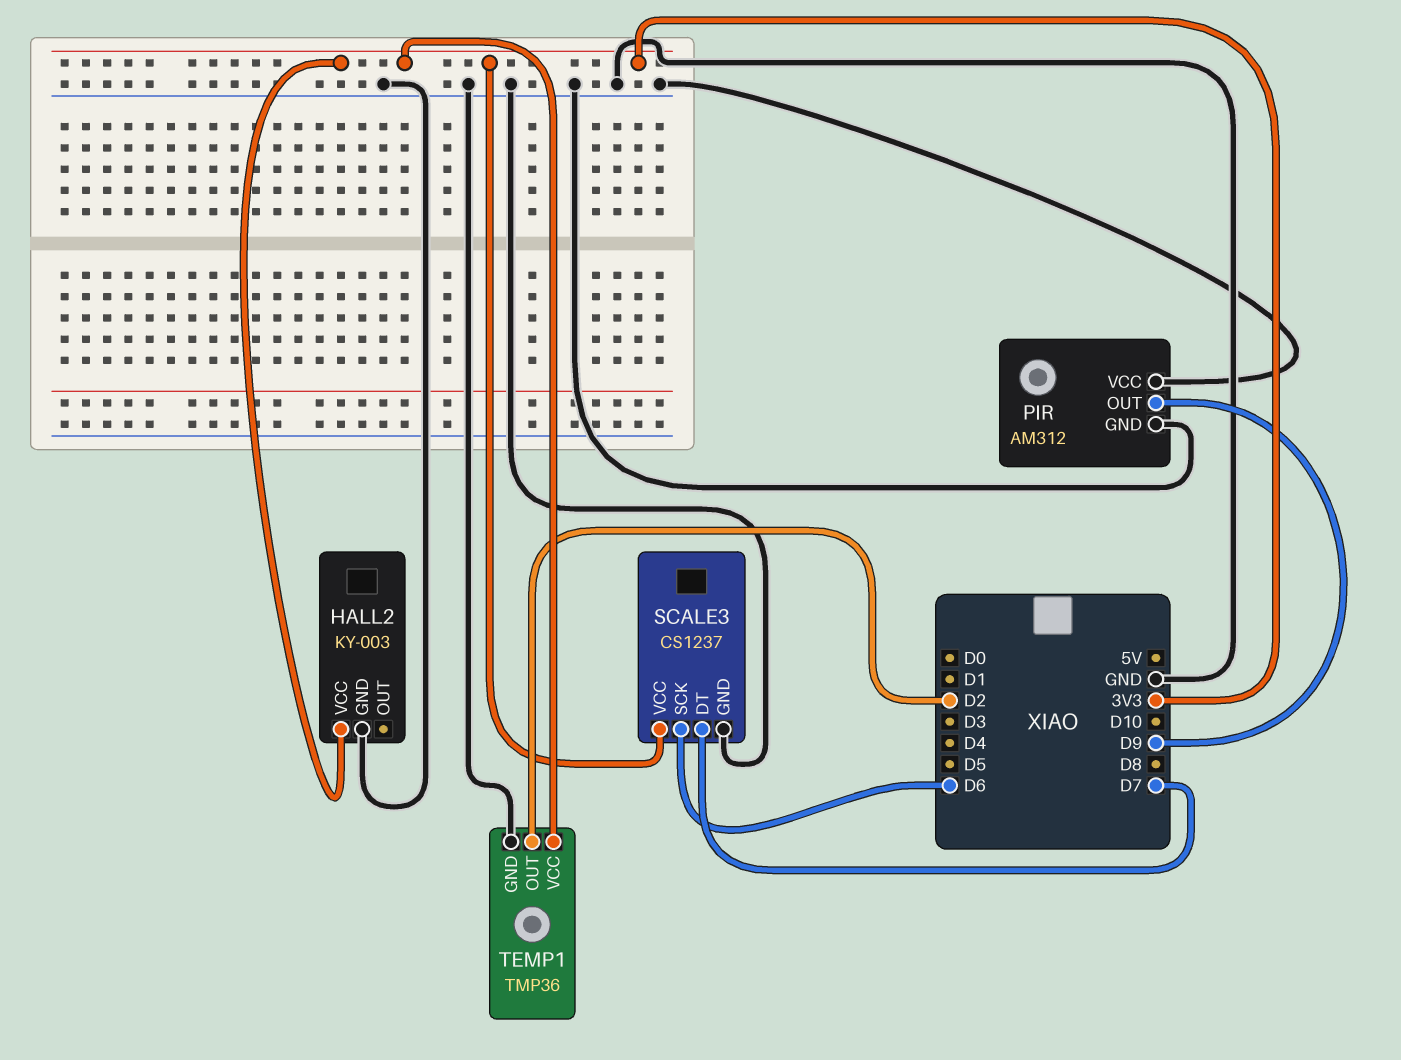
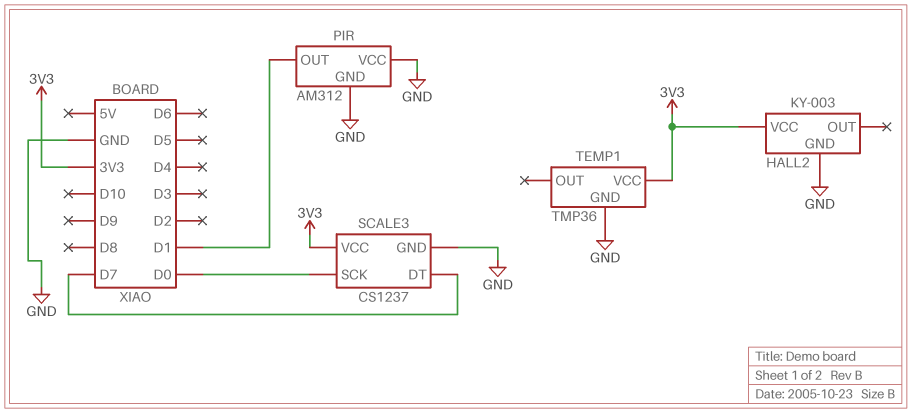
PIR pin OUT: D9 -> D1
SCALE3 pin SCK: D6 -> D0
TEMP1 pin OUT: D2 -> none

